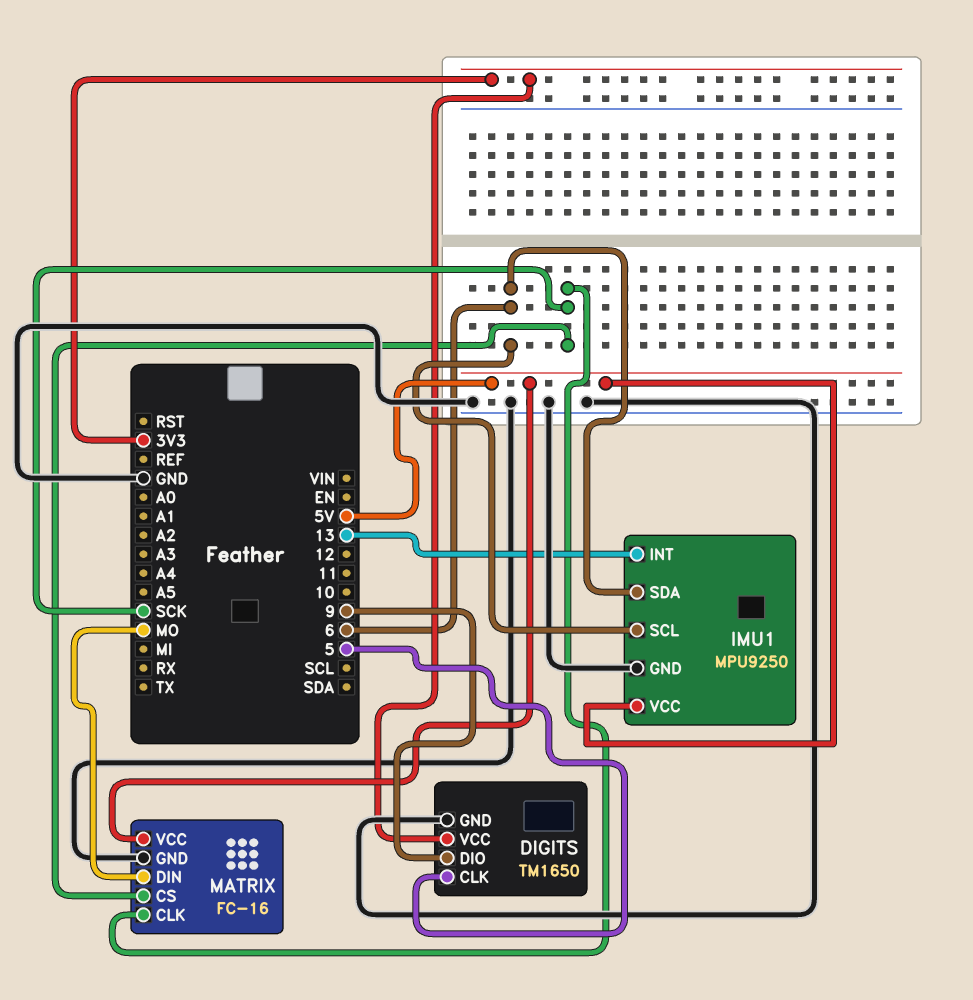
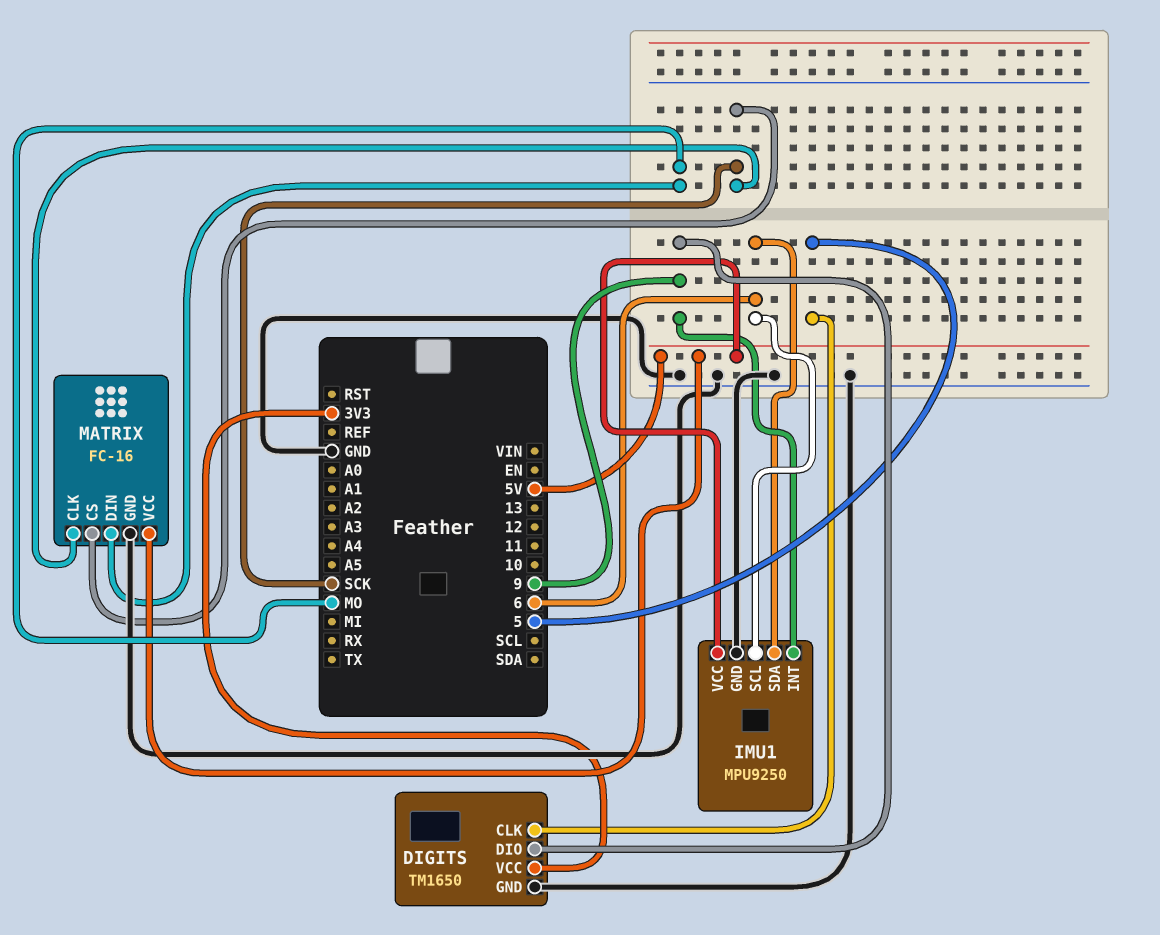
IMU1 pin INT: 13 -> 9

